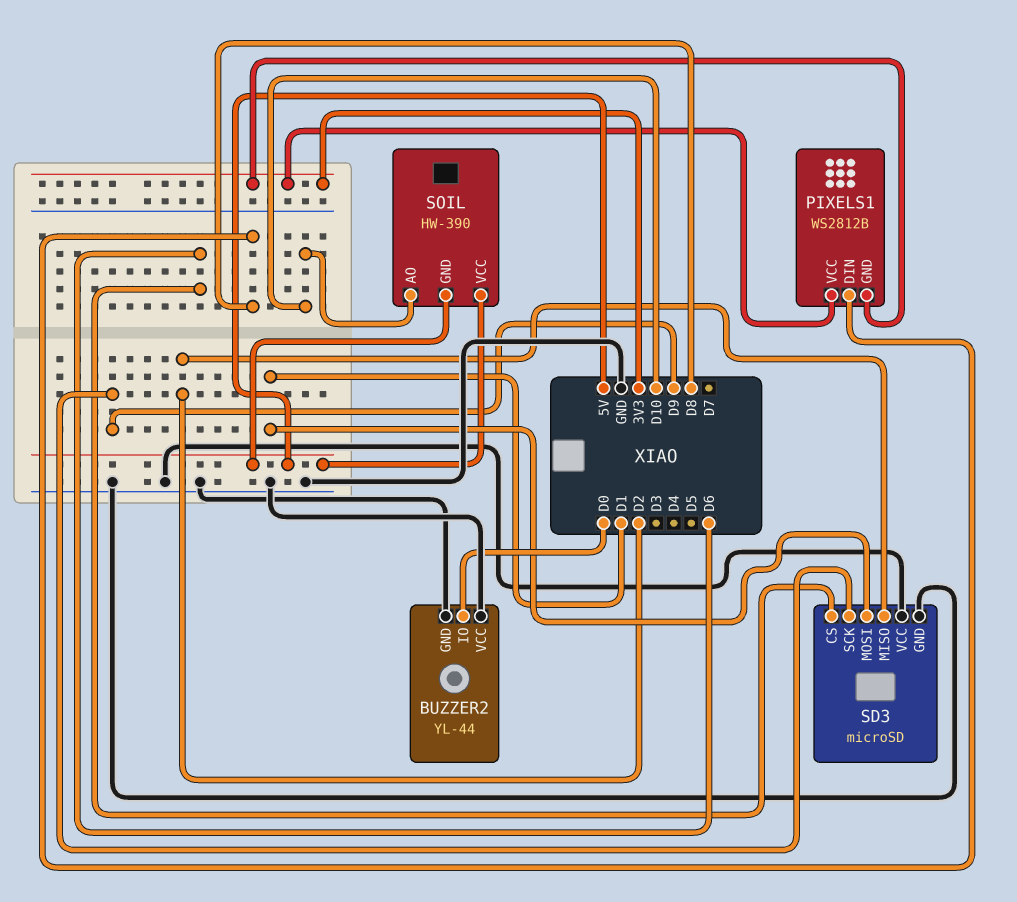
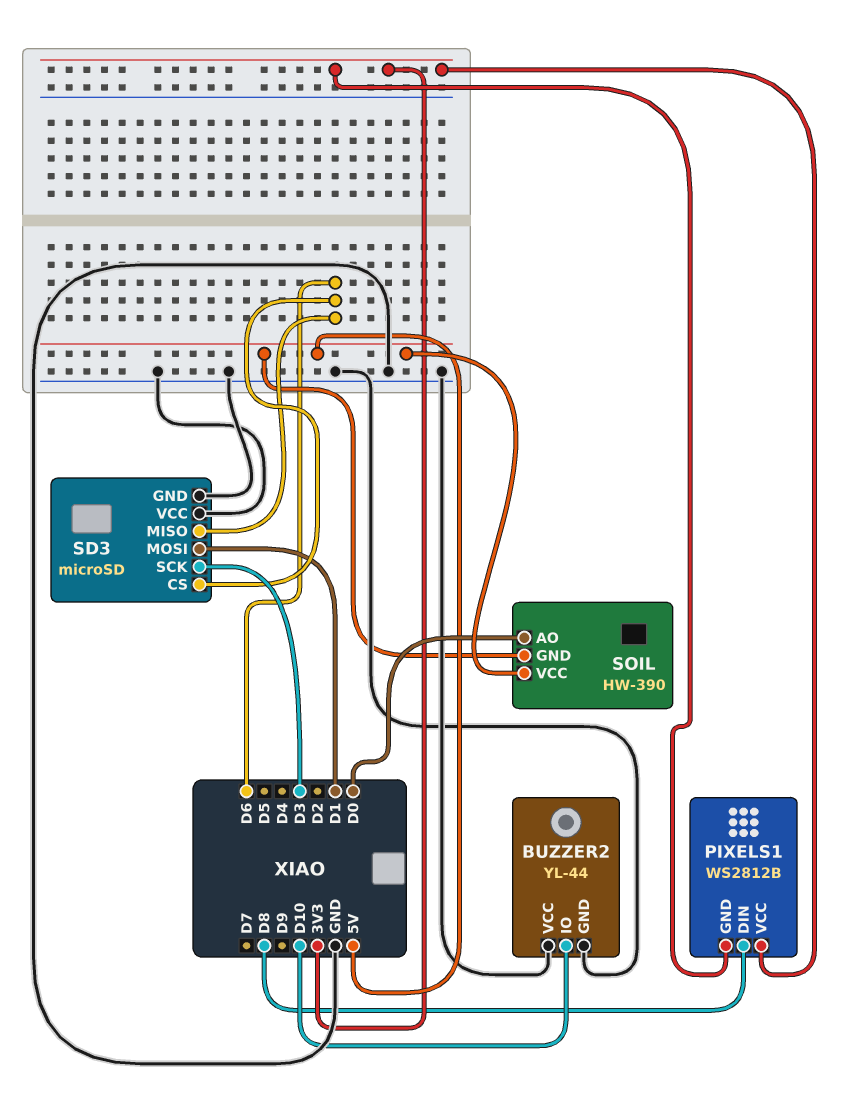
BUZZER2 pin IO: D0 -> D10
SD3 pin MISO: D2 -> D6
SD3 pin SCK: D9 -> D3
SOIL pin AO: D10 -> D0

